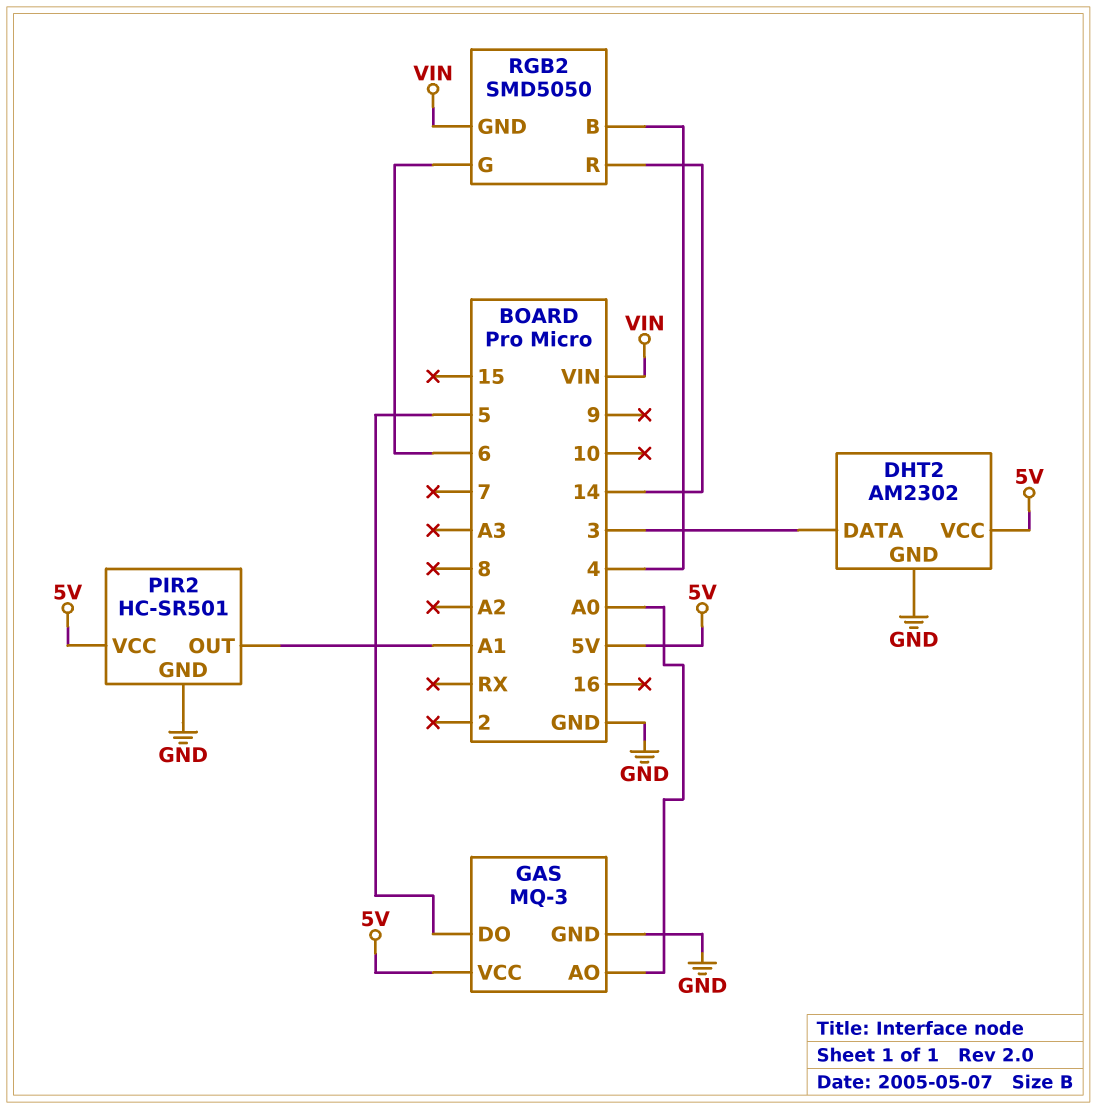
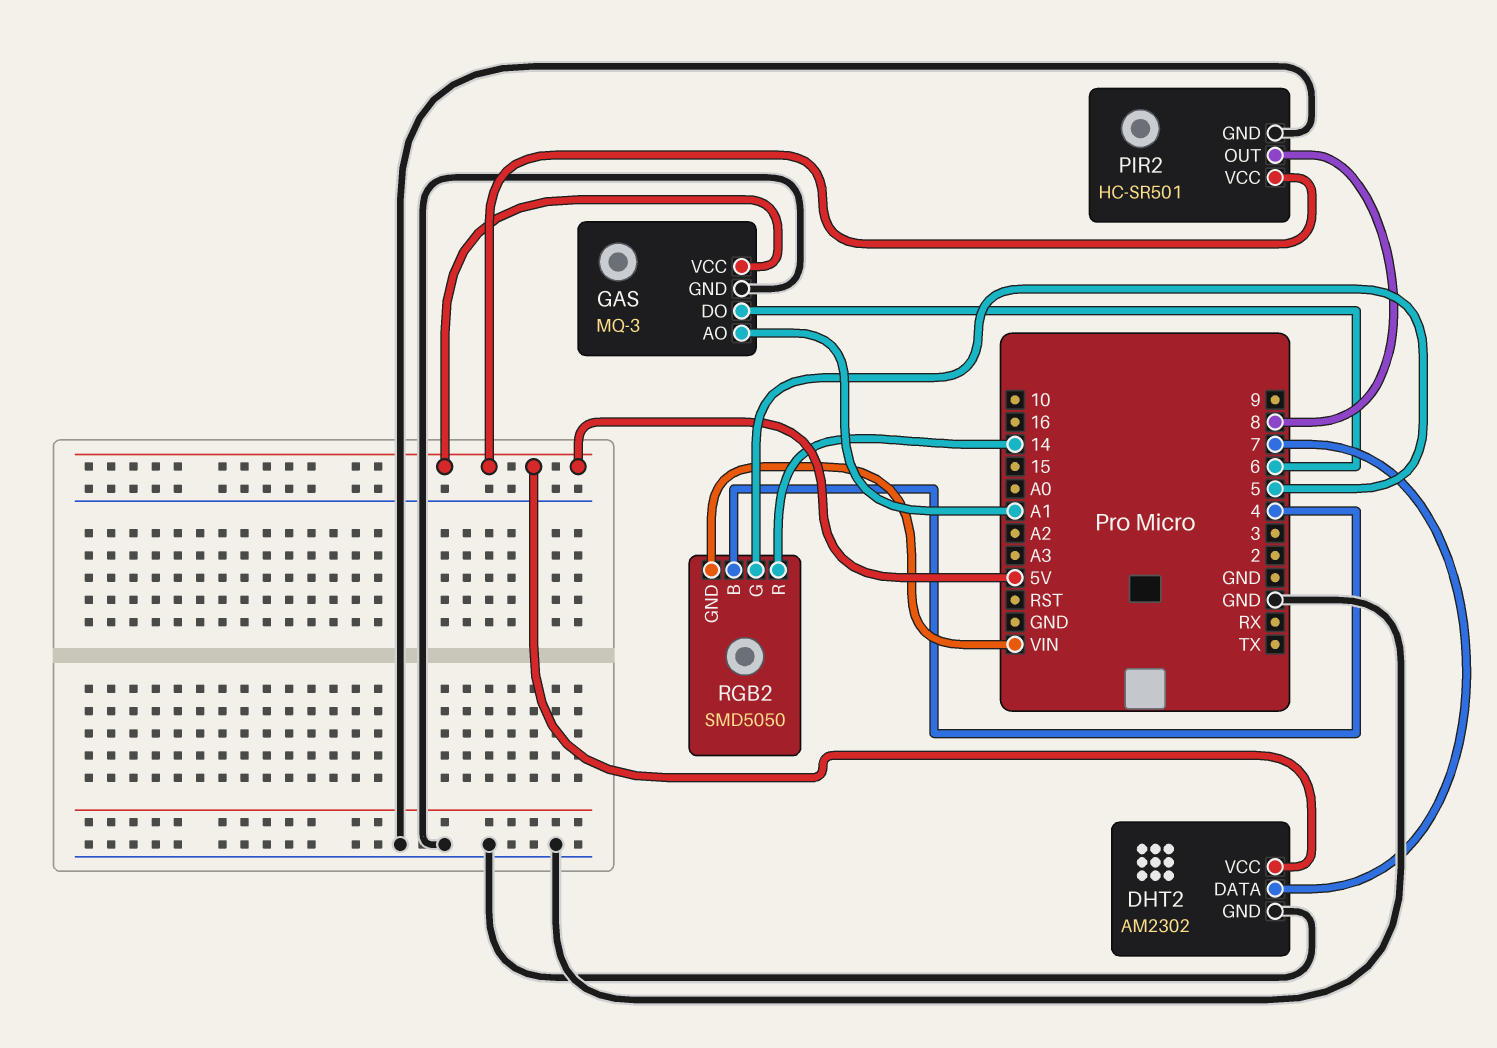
DHT2 pin DATA: 3 -> 7
GAS pin AO: A0 -> A1
GAS pin DO: 5 -> 6
PIR2 pin OUT: A1 -> 8
RGB2 pin G: 6 -> 5

